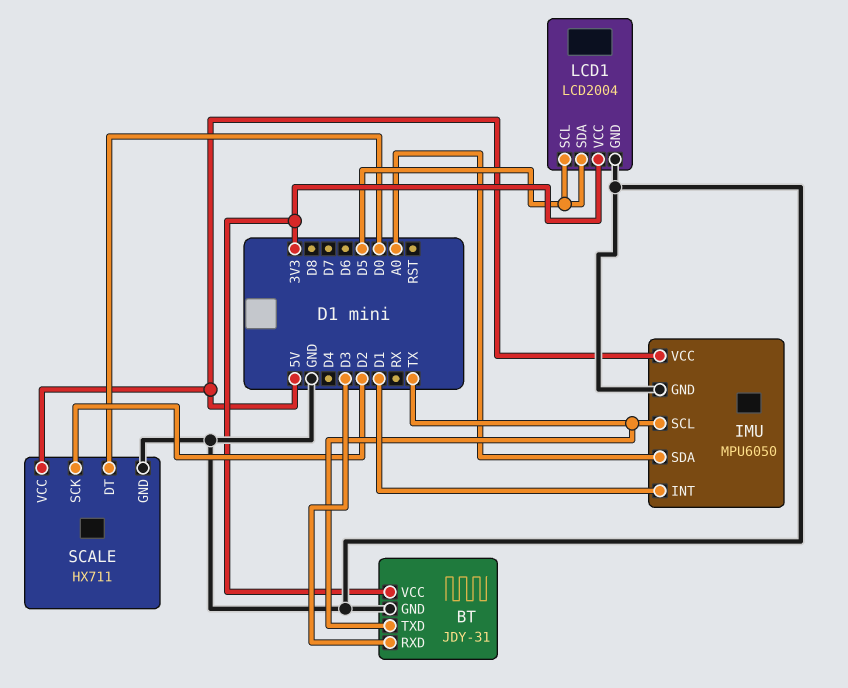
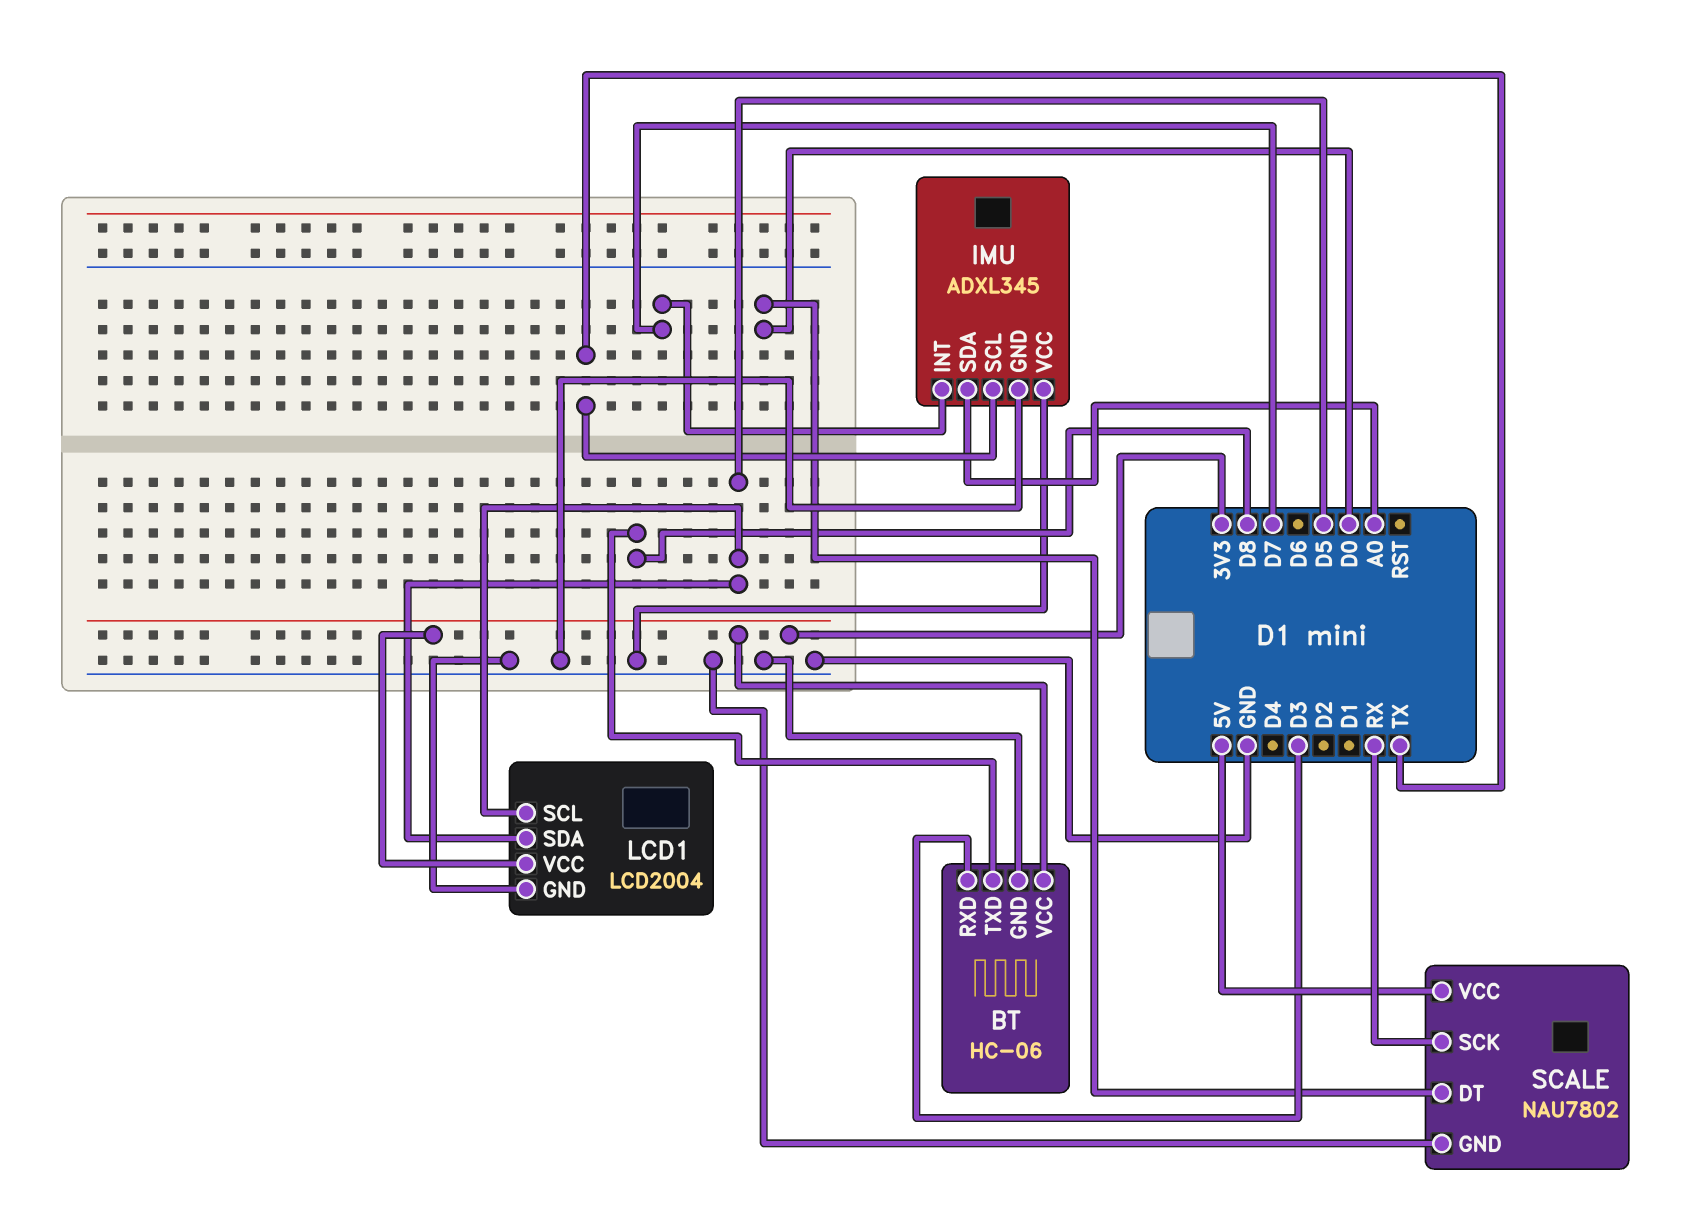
BT: JDY-31 -> HC-06
BT pin TXD: TX -> D8
IMU: MPU6050 -> ADXL345
IMU pin INT: D1 -> D7
IMU pin VCC: 5V -> GND
SCALE: HX711 -> NAU7802
SCALE pin SCK: D2 -> RX

